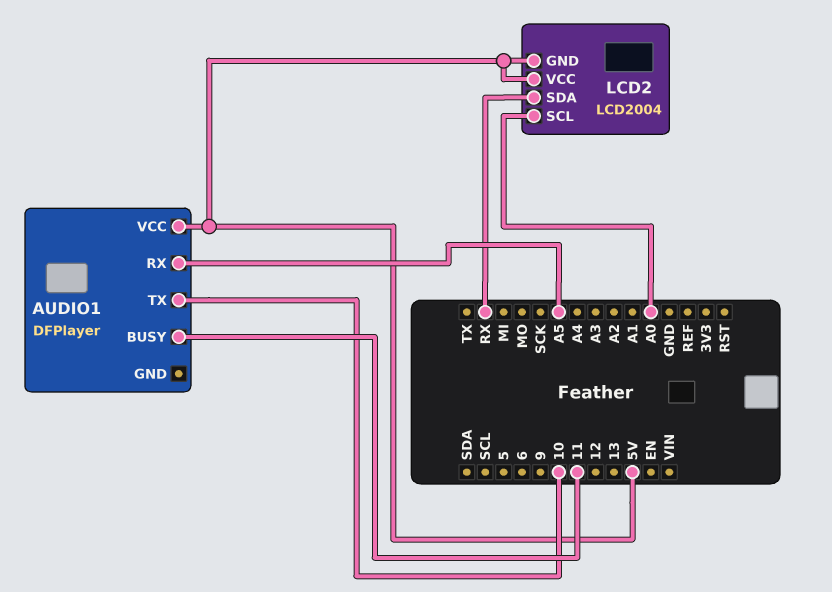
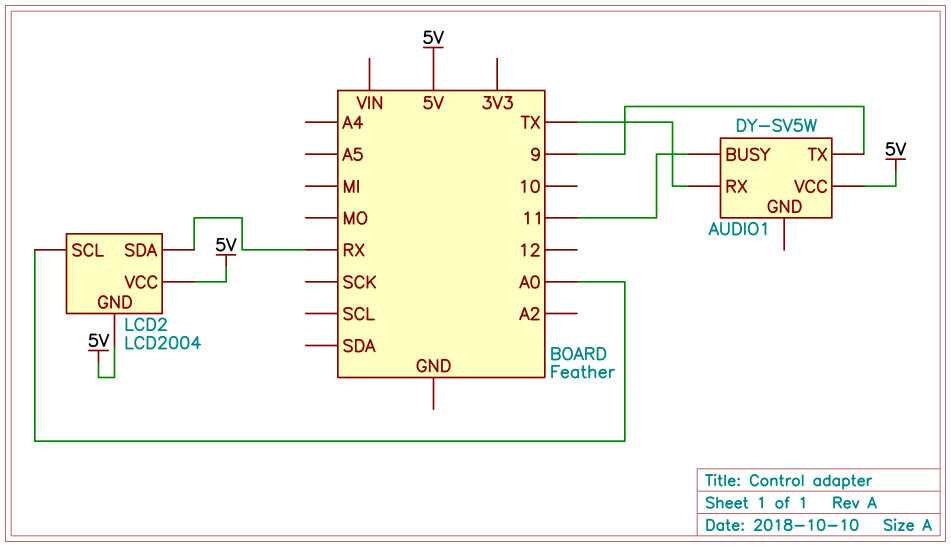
AUDIO1: DFPlayer -> DY-SV5W
AUDIO1 pin RX: A5 -> TX
AUDIO1 pin TX: 10 -> 9

